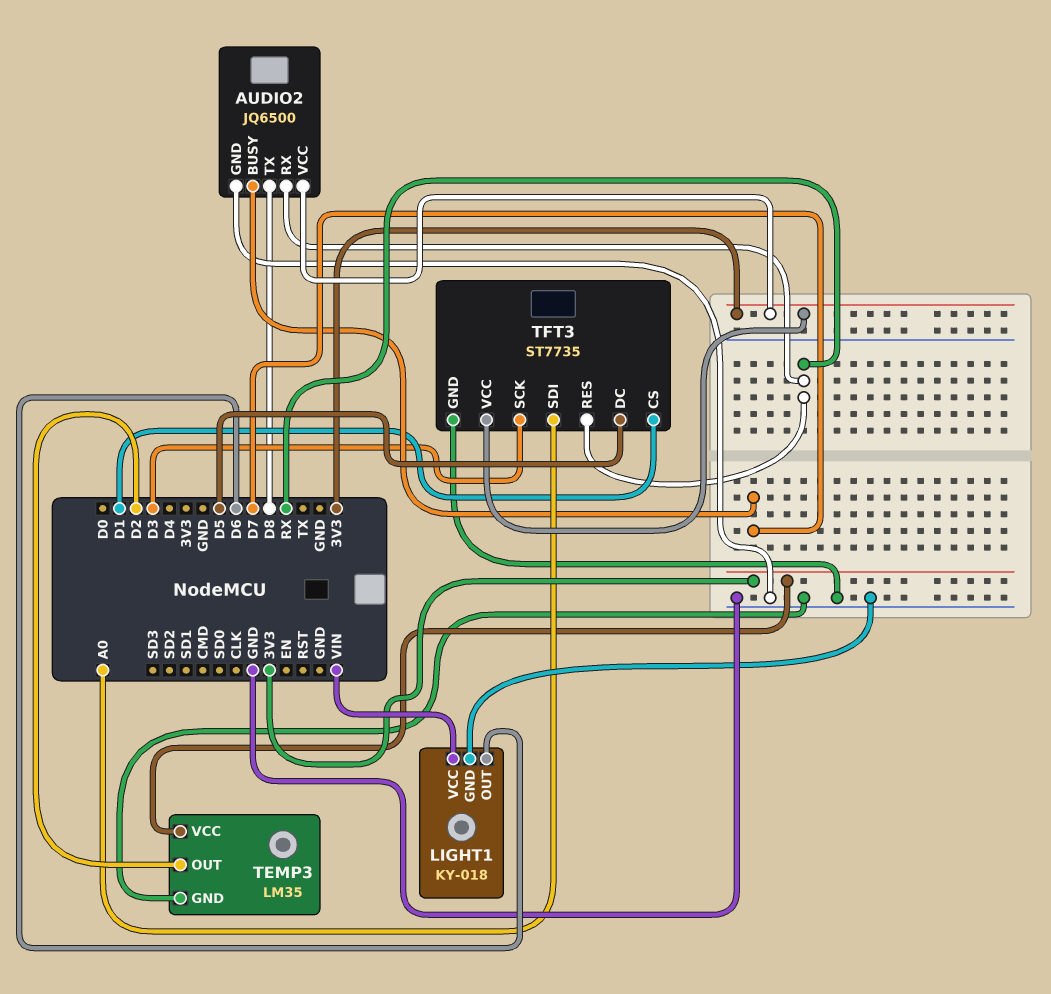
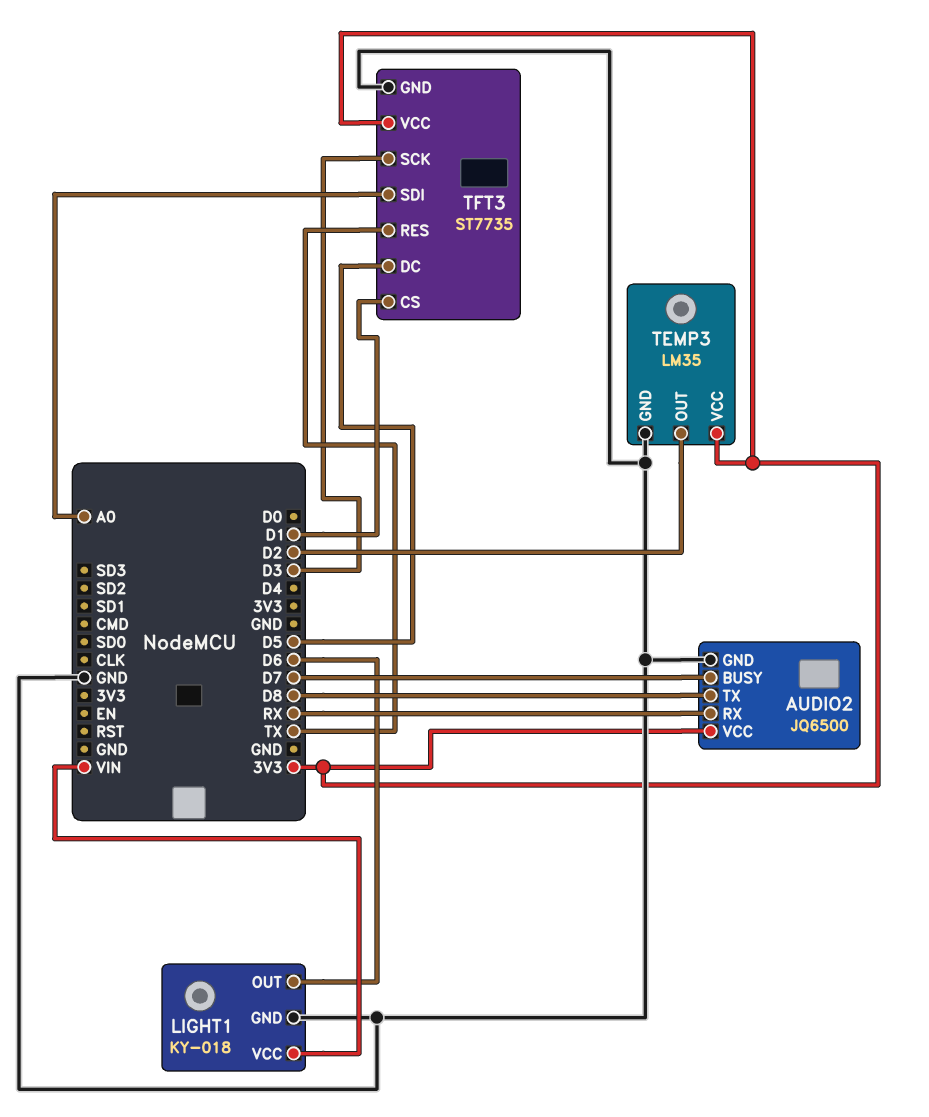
TFT3 pin RES: RX -> TX

